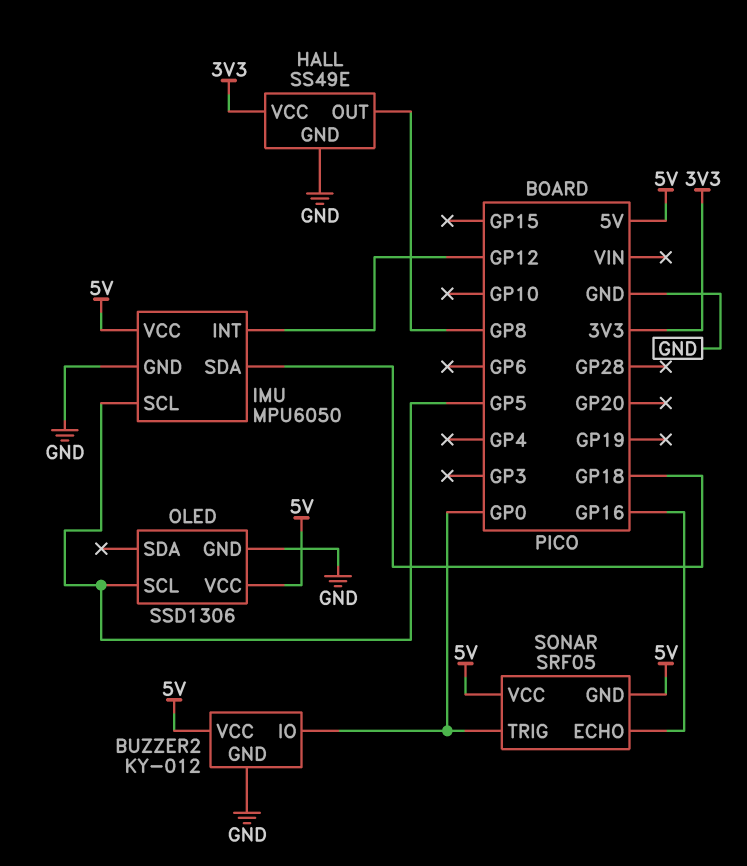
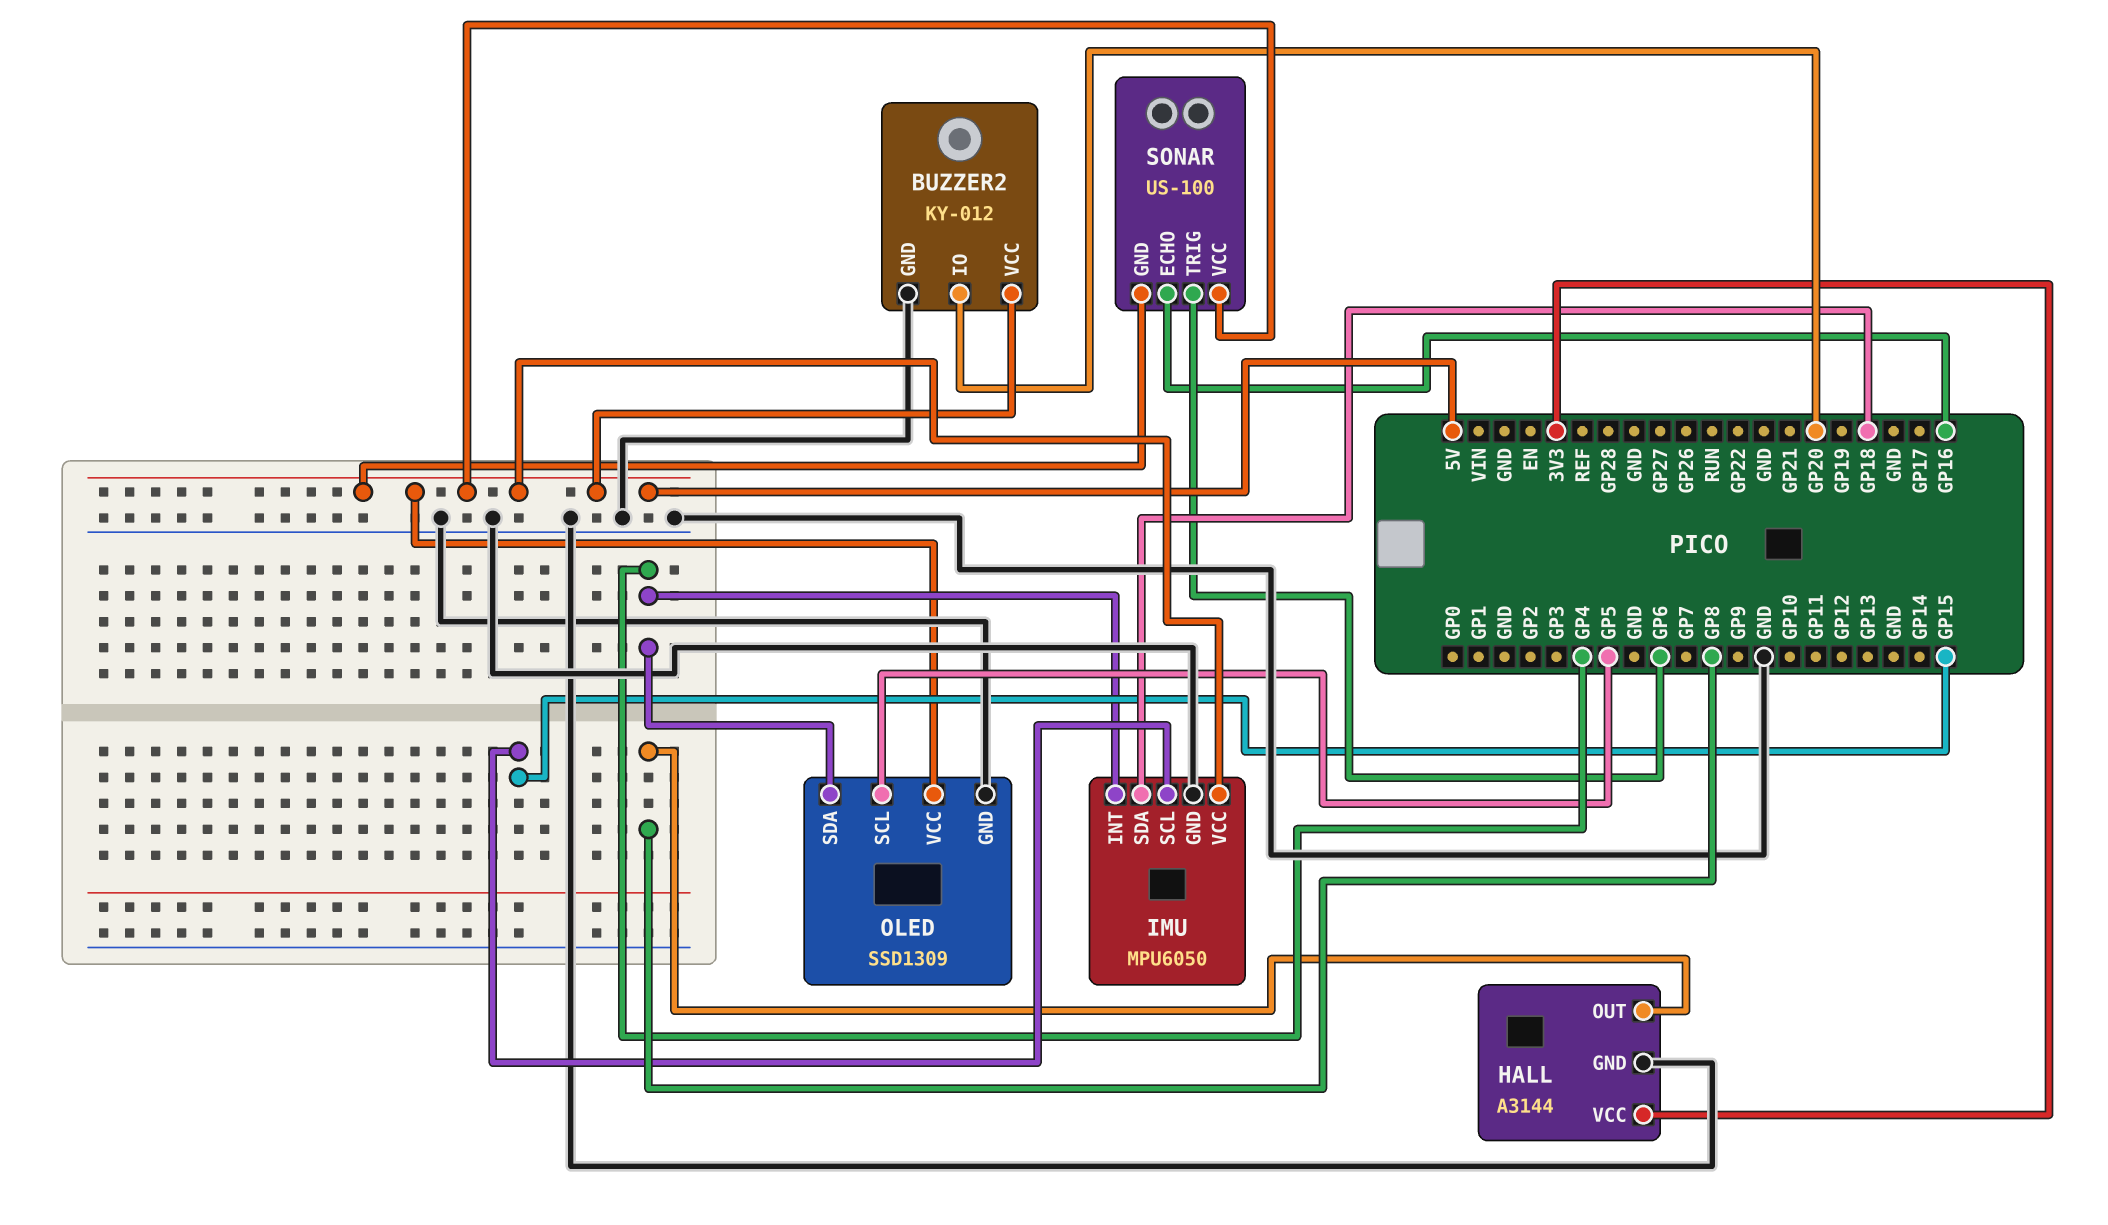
BUZZER2 pin IO: GP0 -> GP20
HALL: SS49E -> A3144
IMU pin INT: GP12 -> GP4
IMU pin SCL: GP5 -> GP15
OLED: SSD1306 -> SSD1309
OLED pin SDA: none -> GP4
SONAR: SRF05 -> US-100
SONAR pin TRIG: GP0 -> GP6

